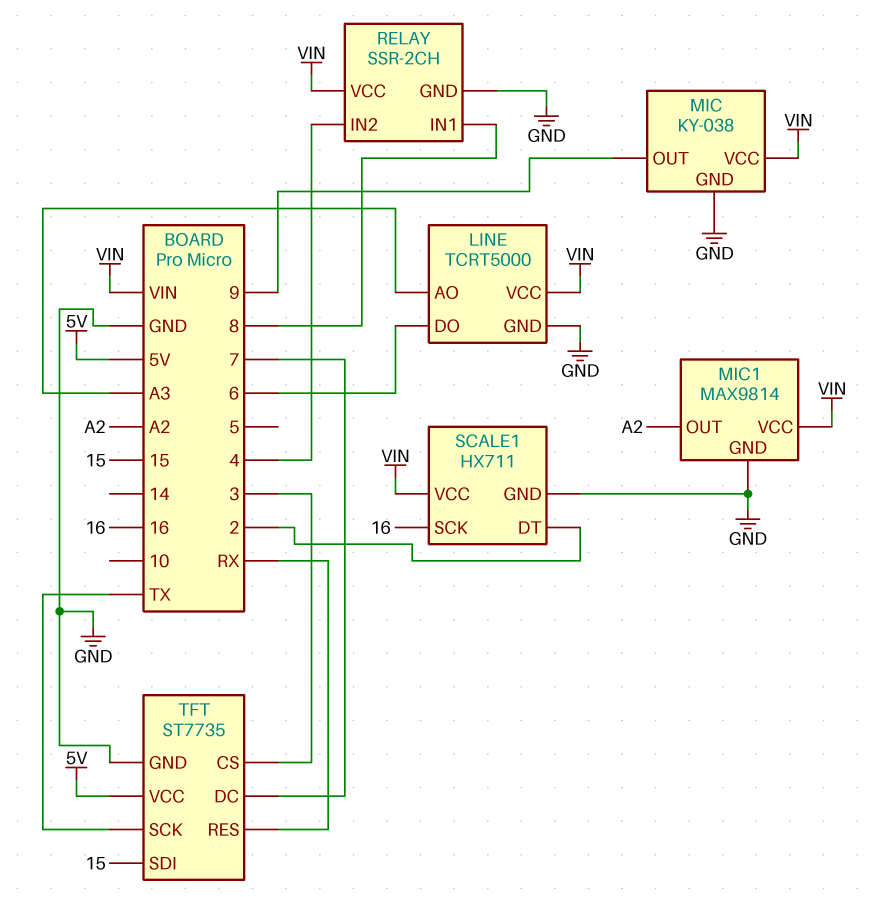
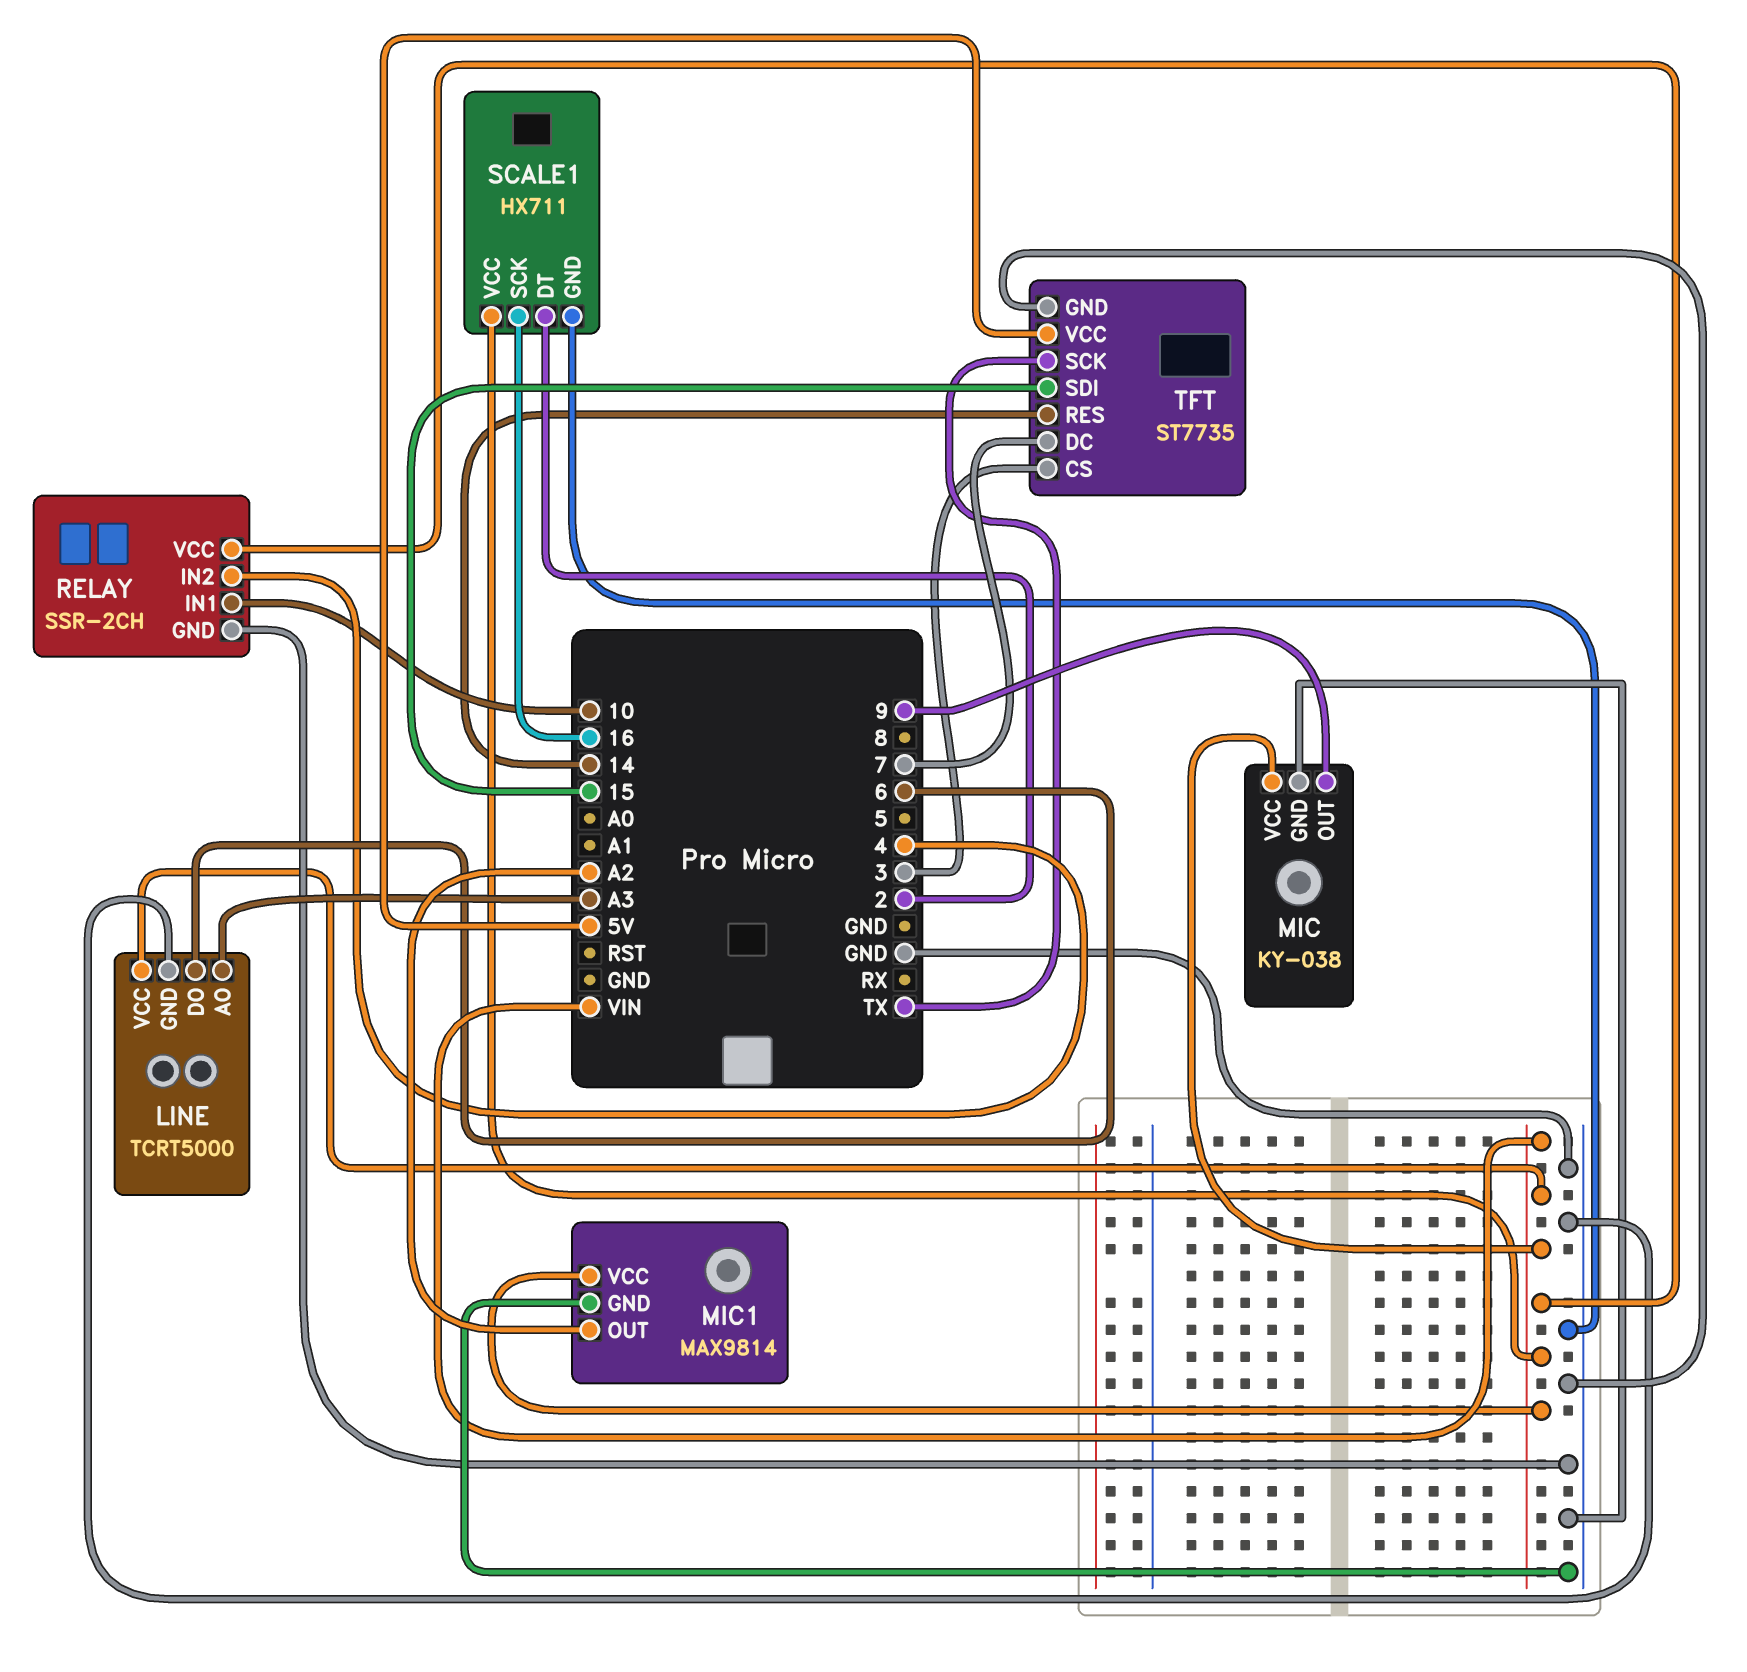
RELAY pin IN1: 8 -> 10
TFT pin RES: RX -> 14

